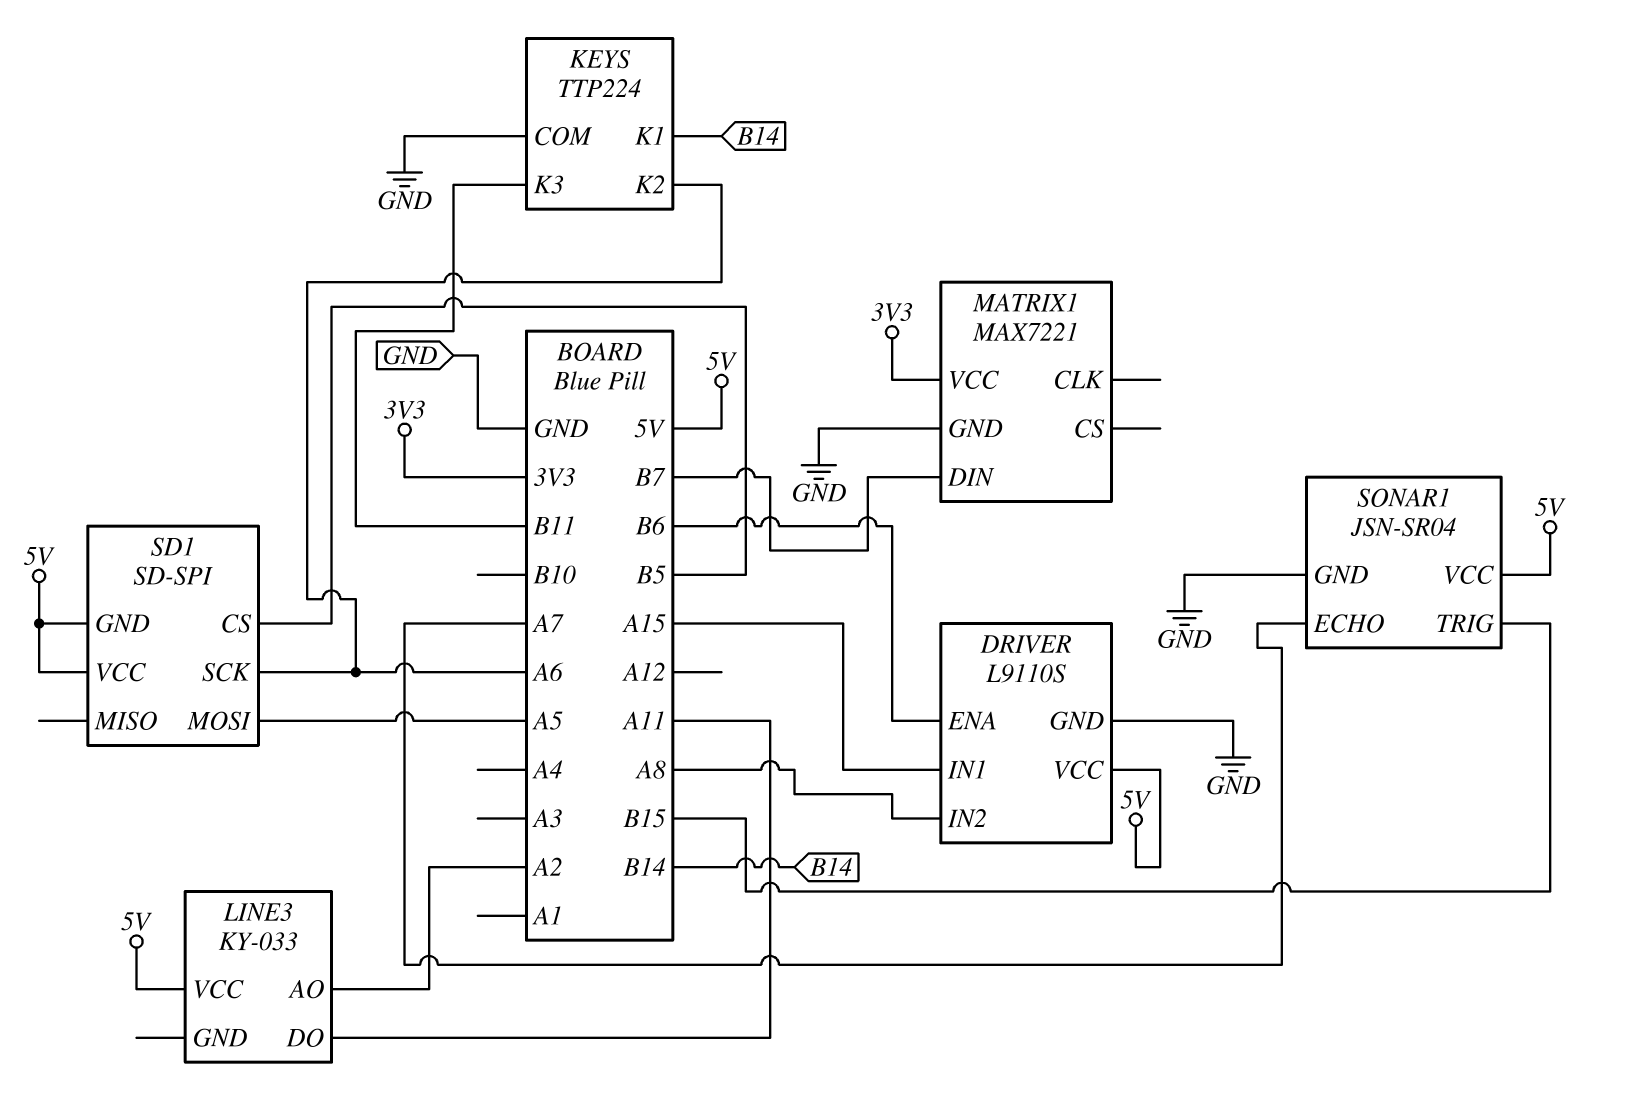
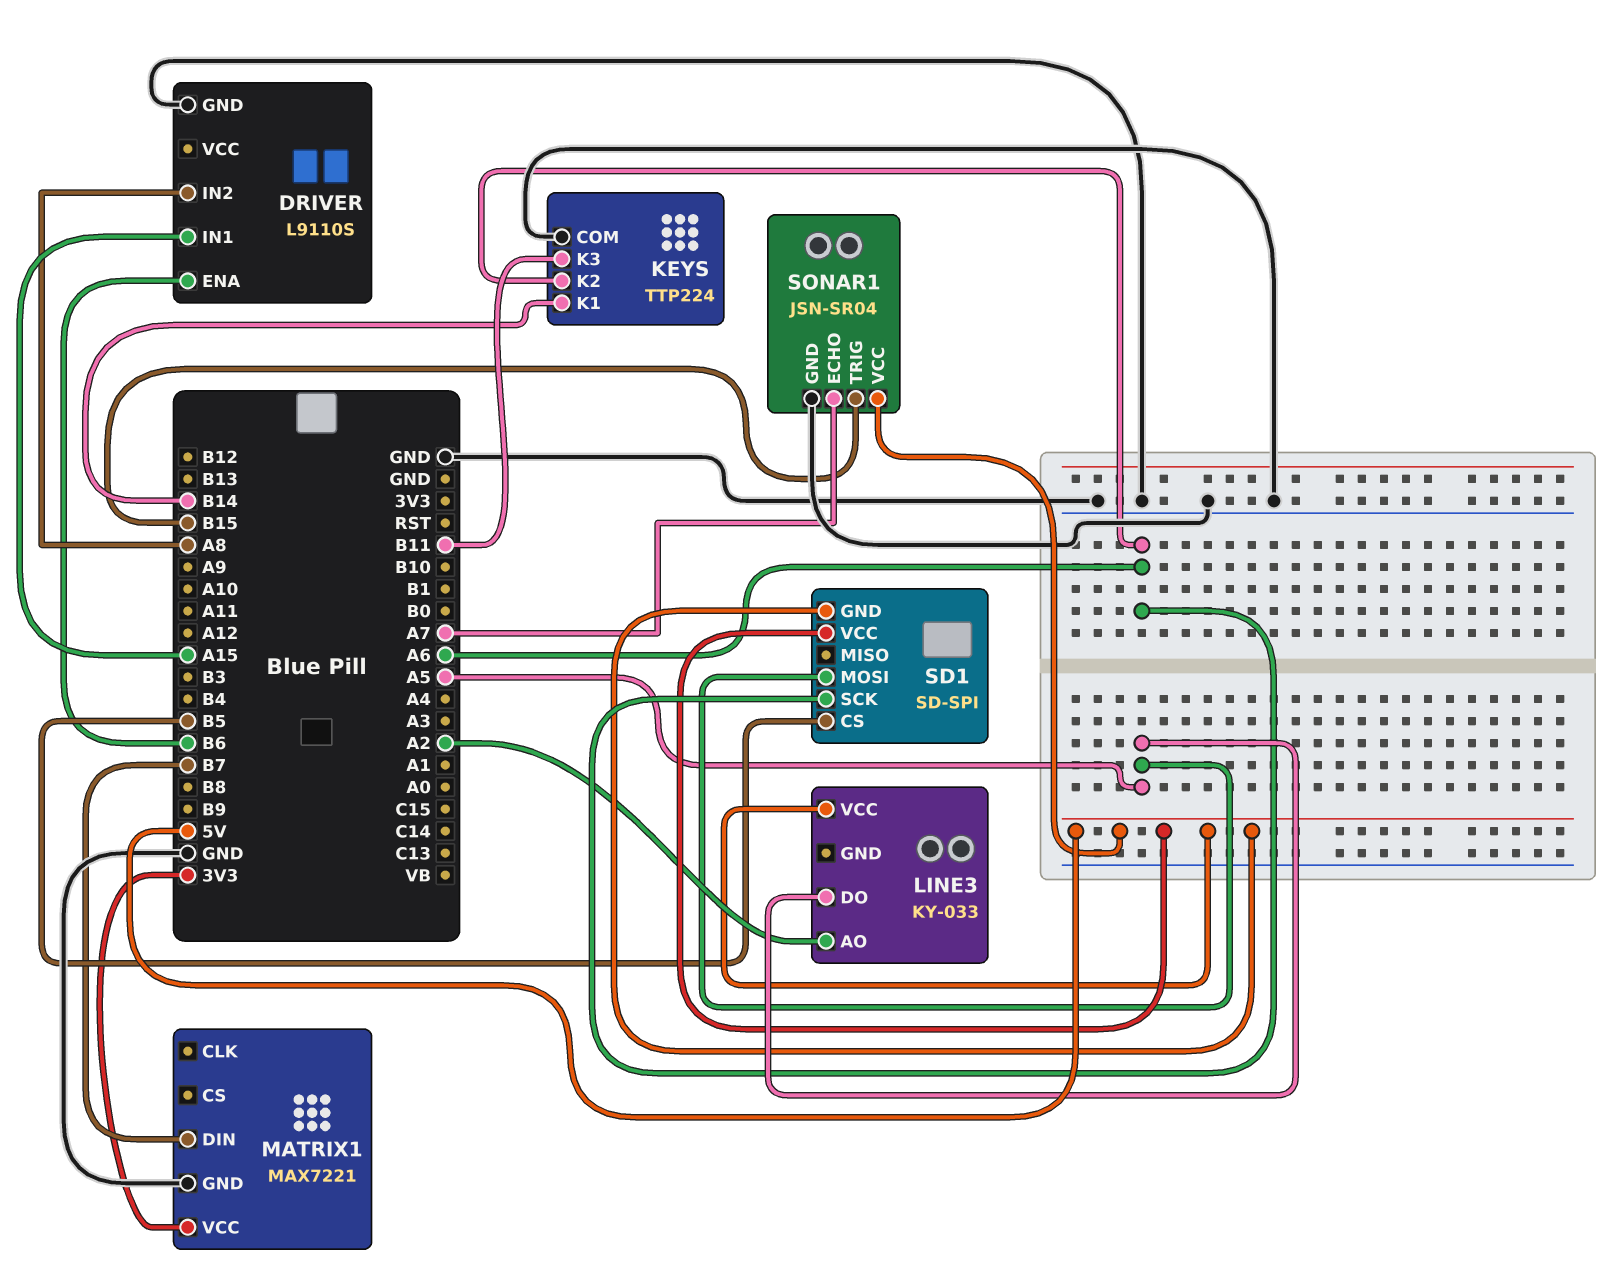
DRIVER pin VCC: 5V -> none
LINE3 pin DO: A11 -> A5

